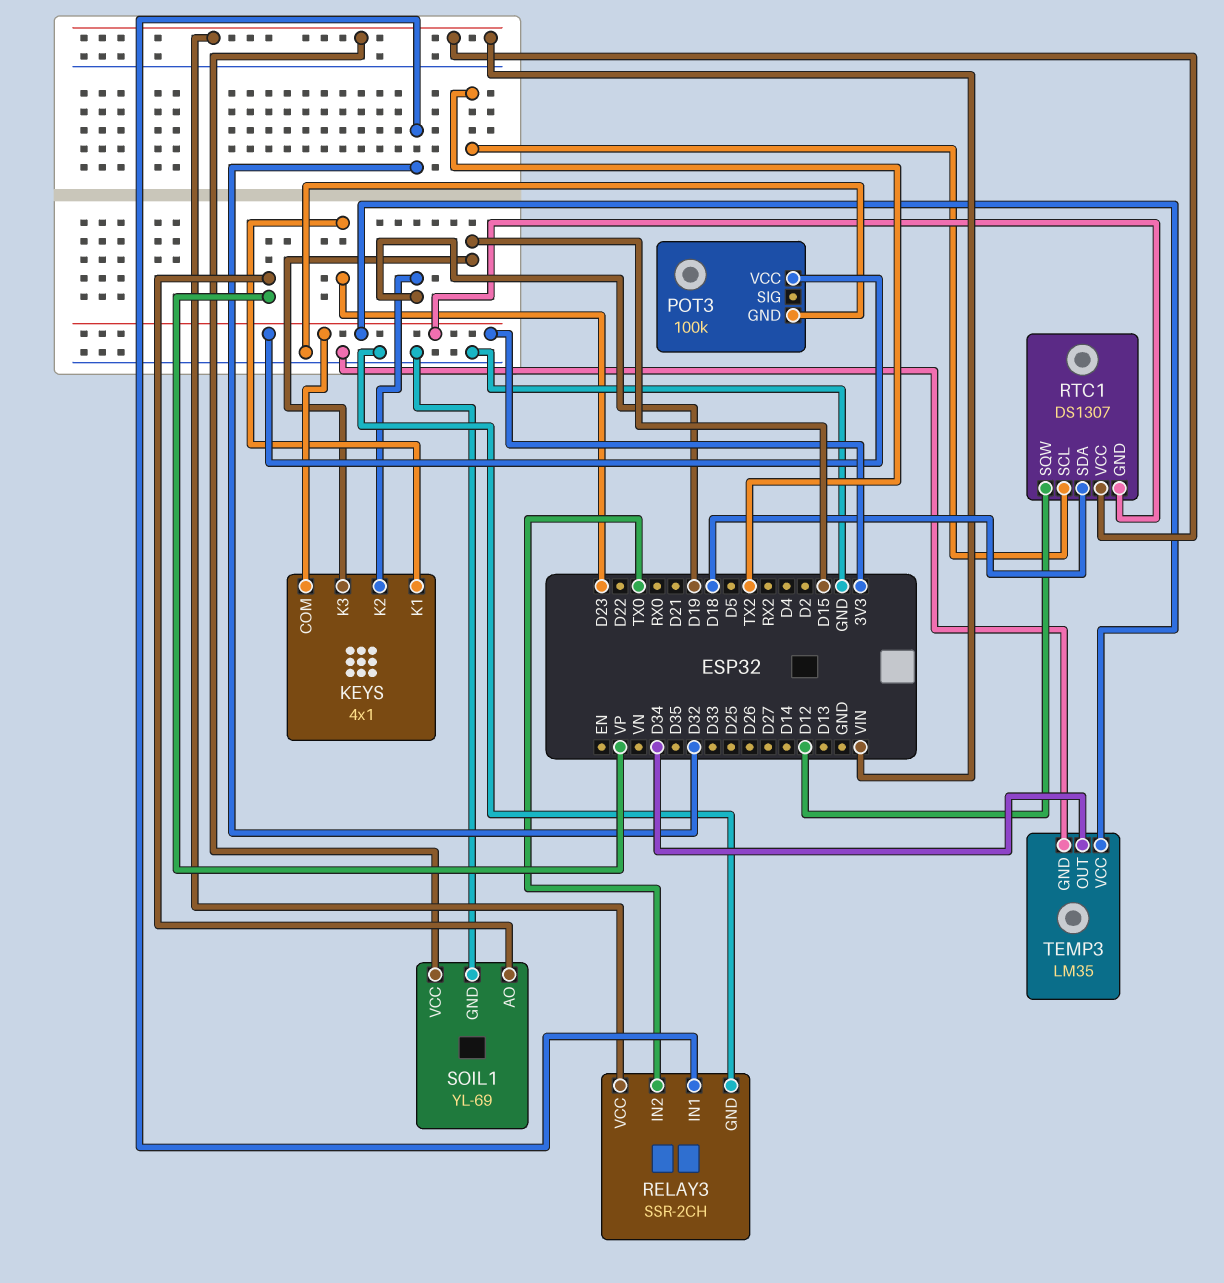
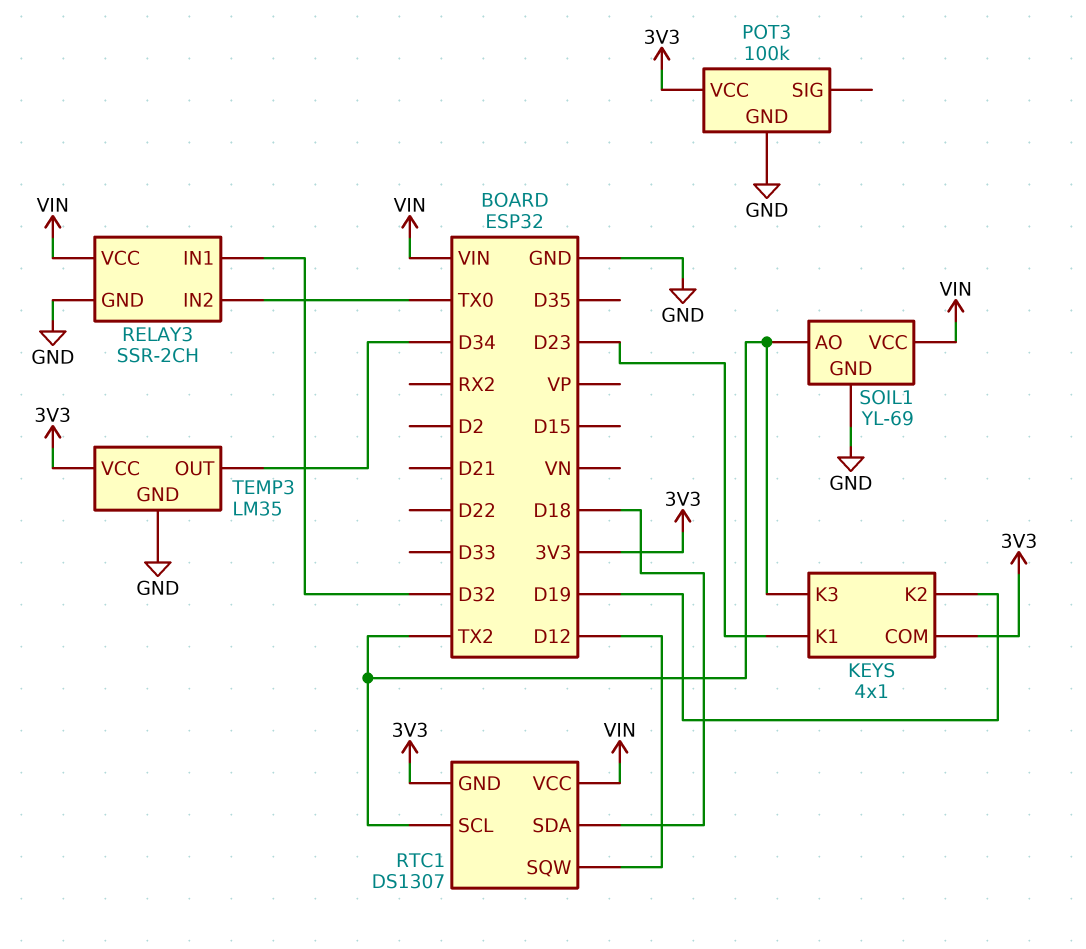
KEYS pin K3: D15 -> TX2
SOIL1 pin AO: VP -> TX2

